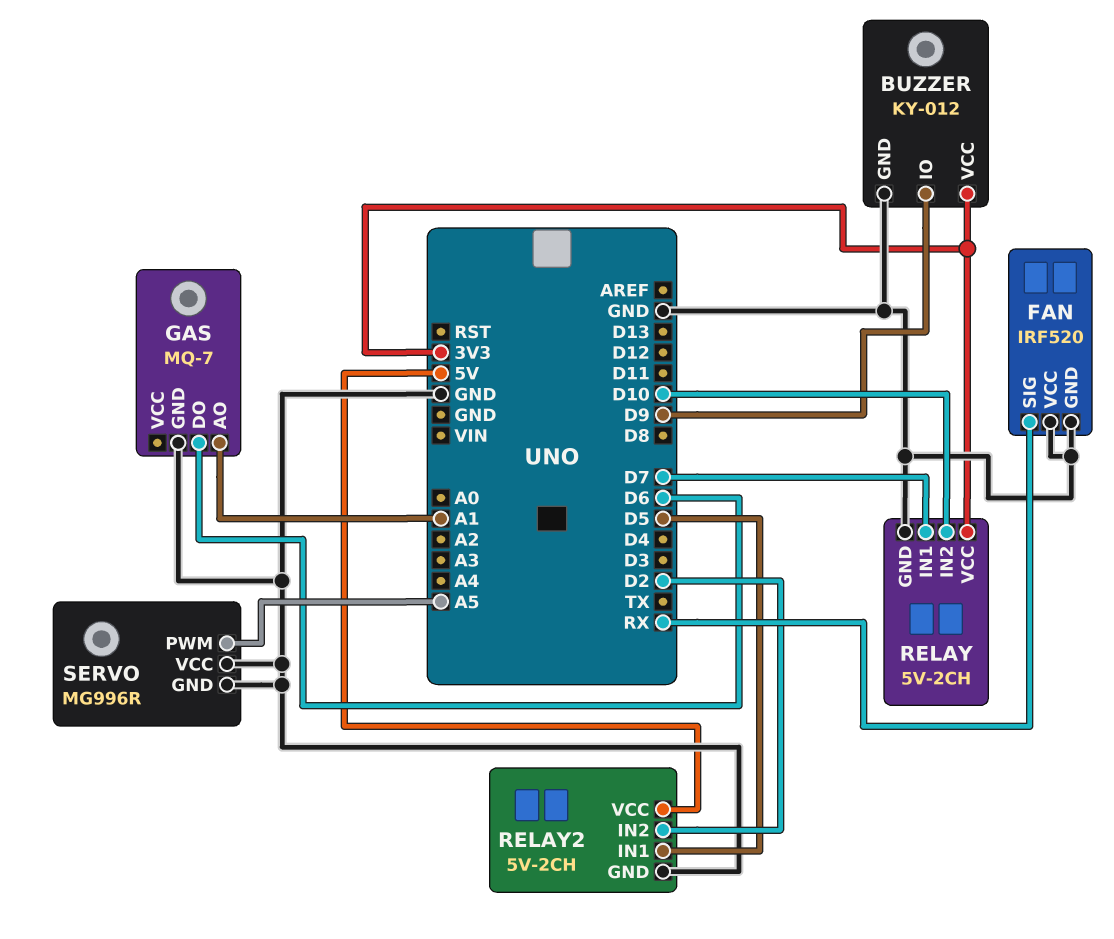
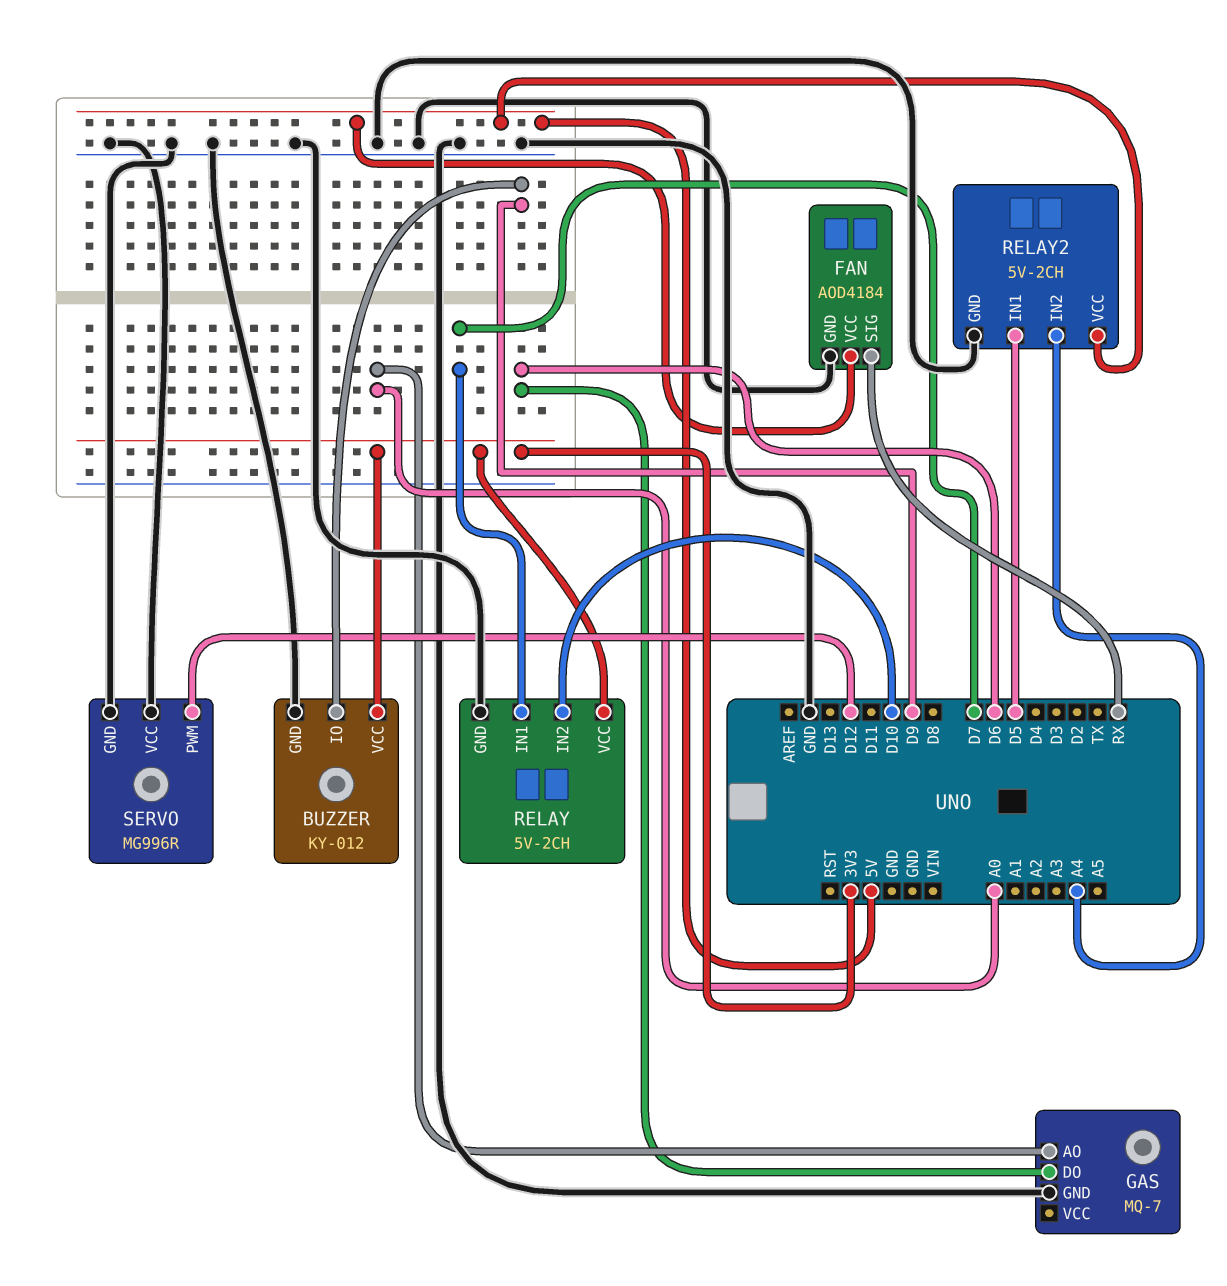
FAN: IRF520 -> AOD4184
FAN pin VCC: GND -> 5V
GAS pin AO: A1 -> A0
RELAY2 pin IN2: D2 -> A4
SERVO pin PWM: A5 -> D12

